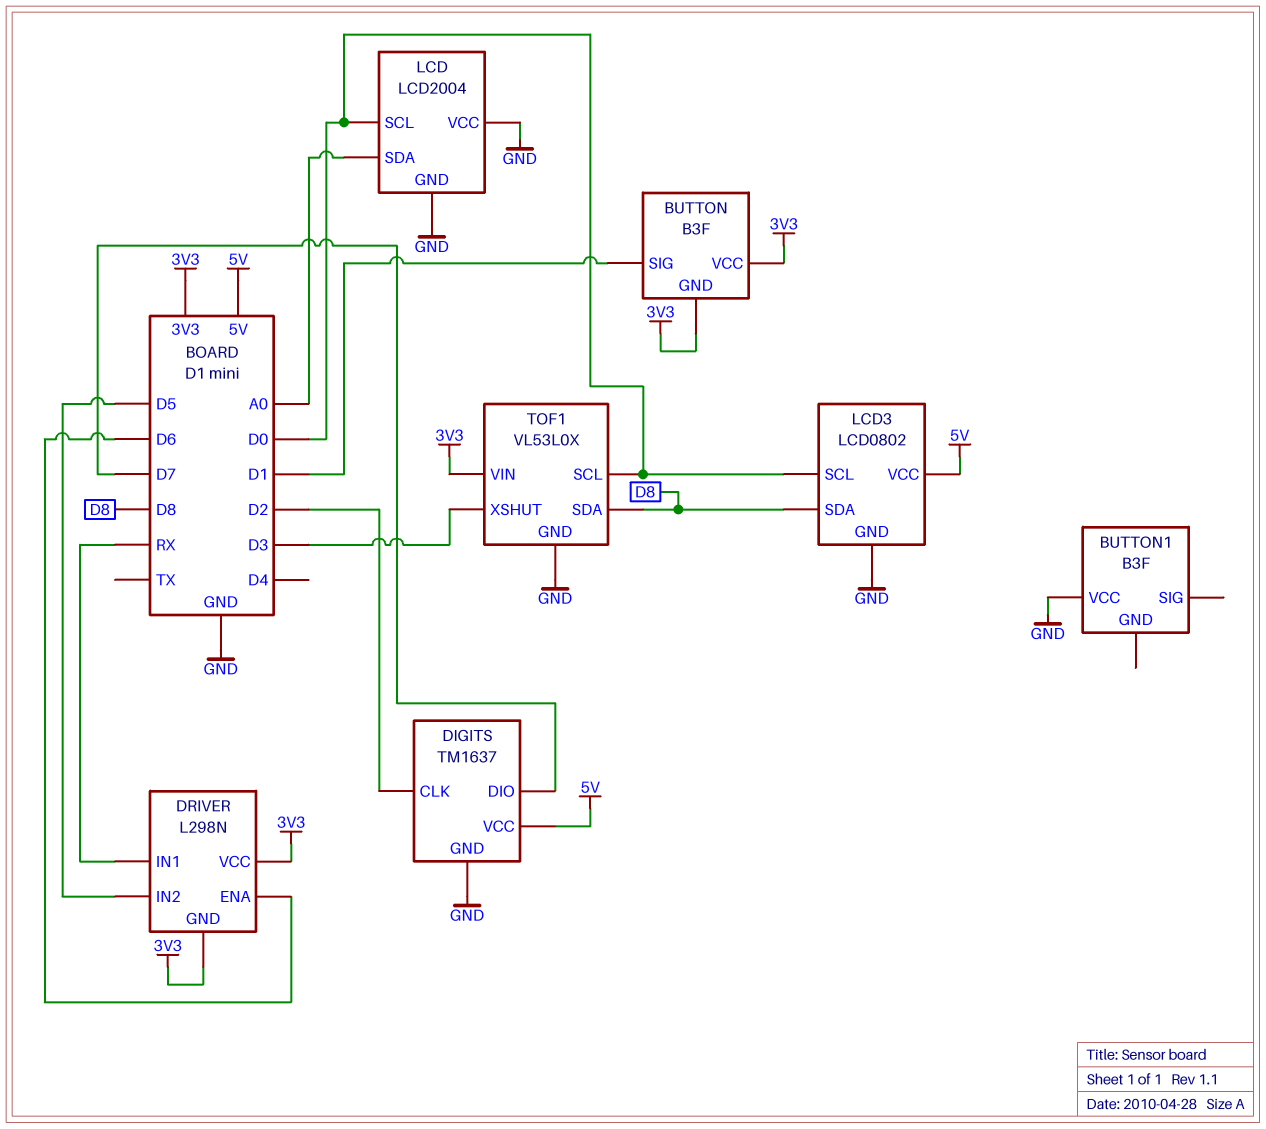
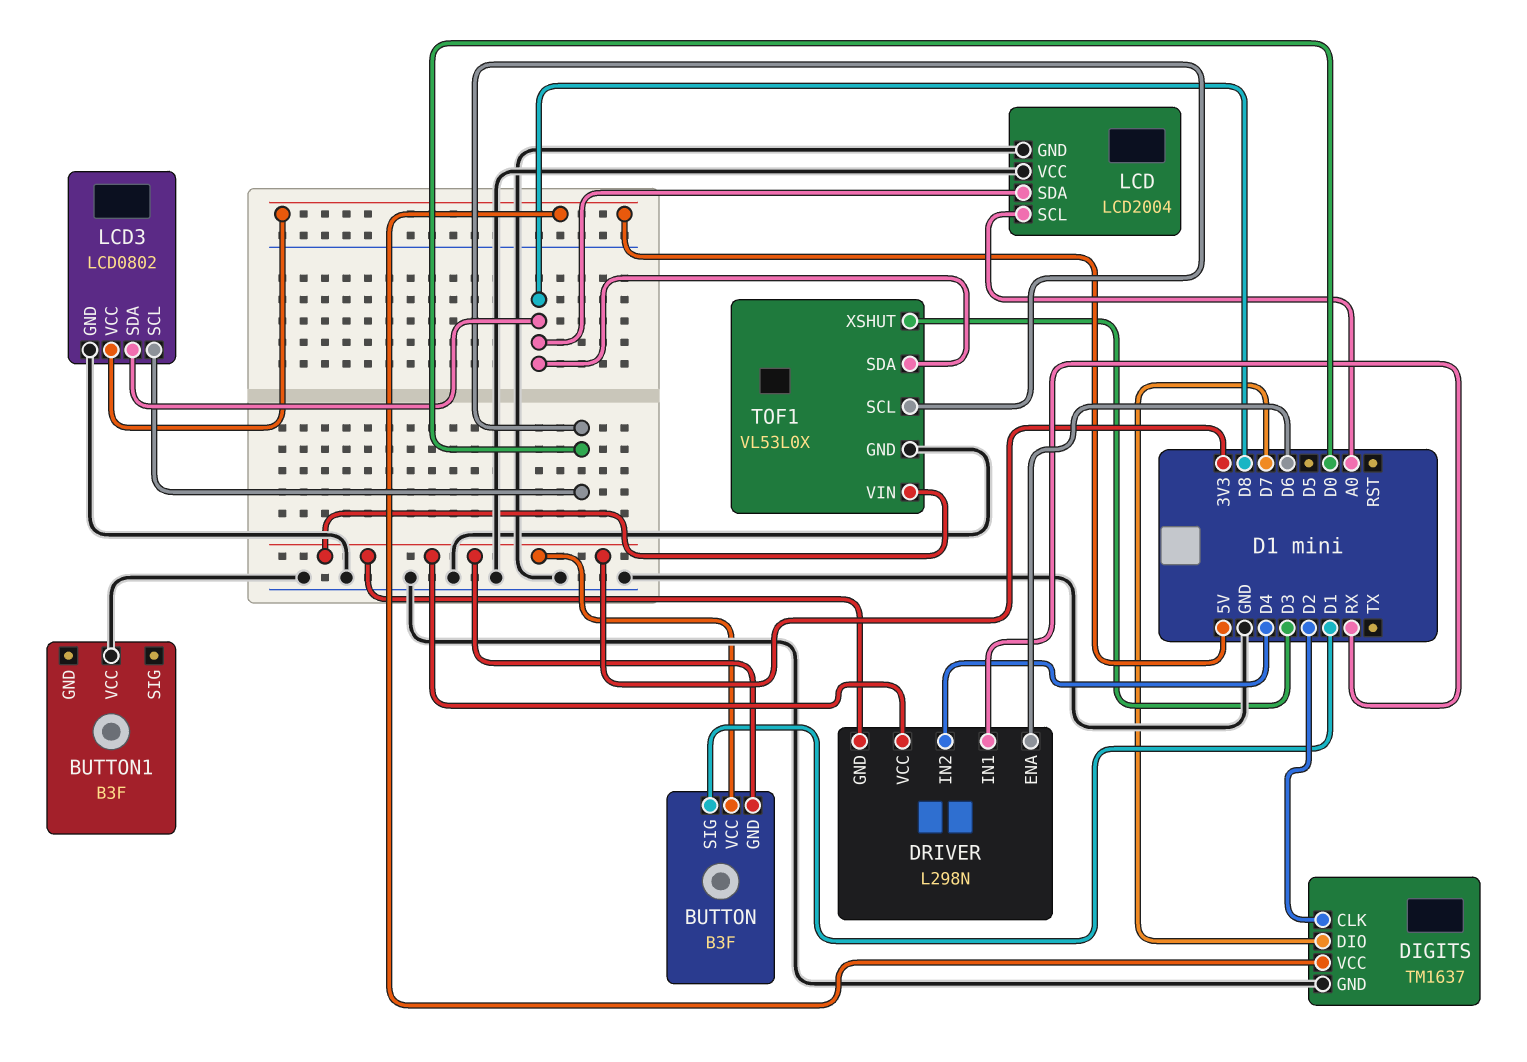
DRIVER pin IN2: D5 -> D4
LCD pin SCL: D0 -> A0
LCD pin SDA: A0 -> D8

